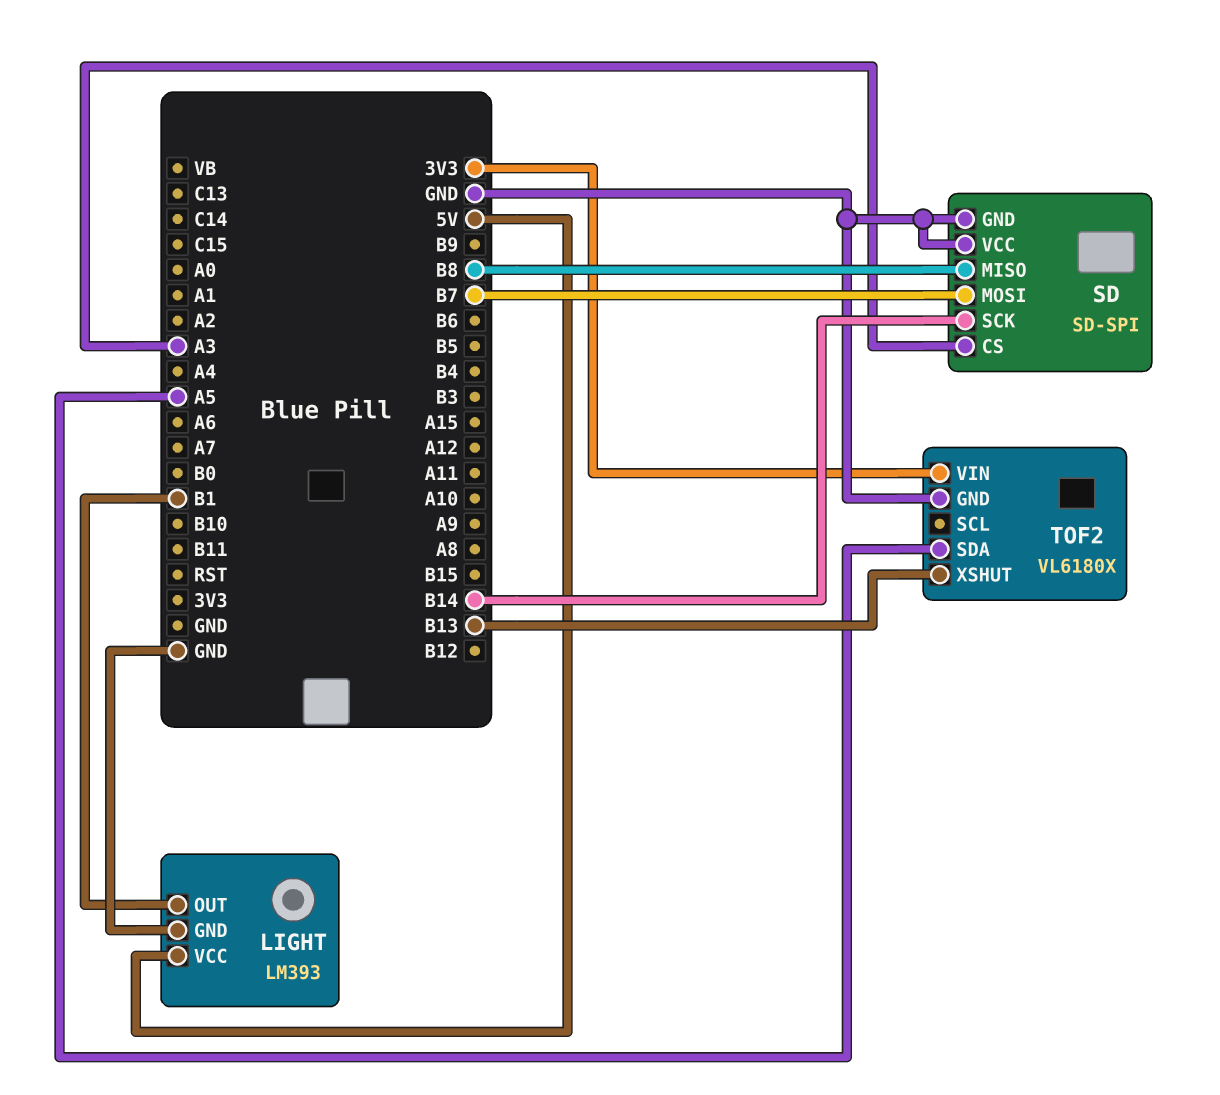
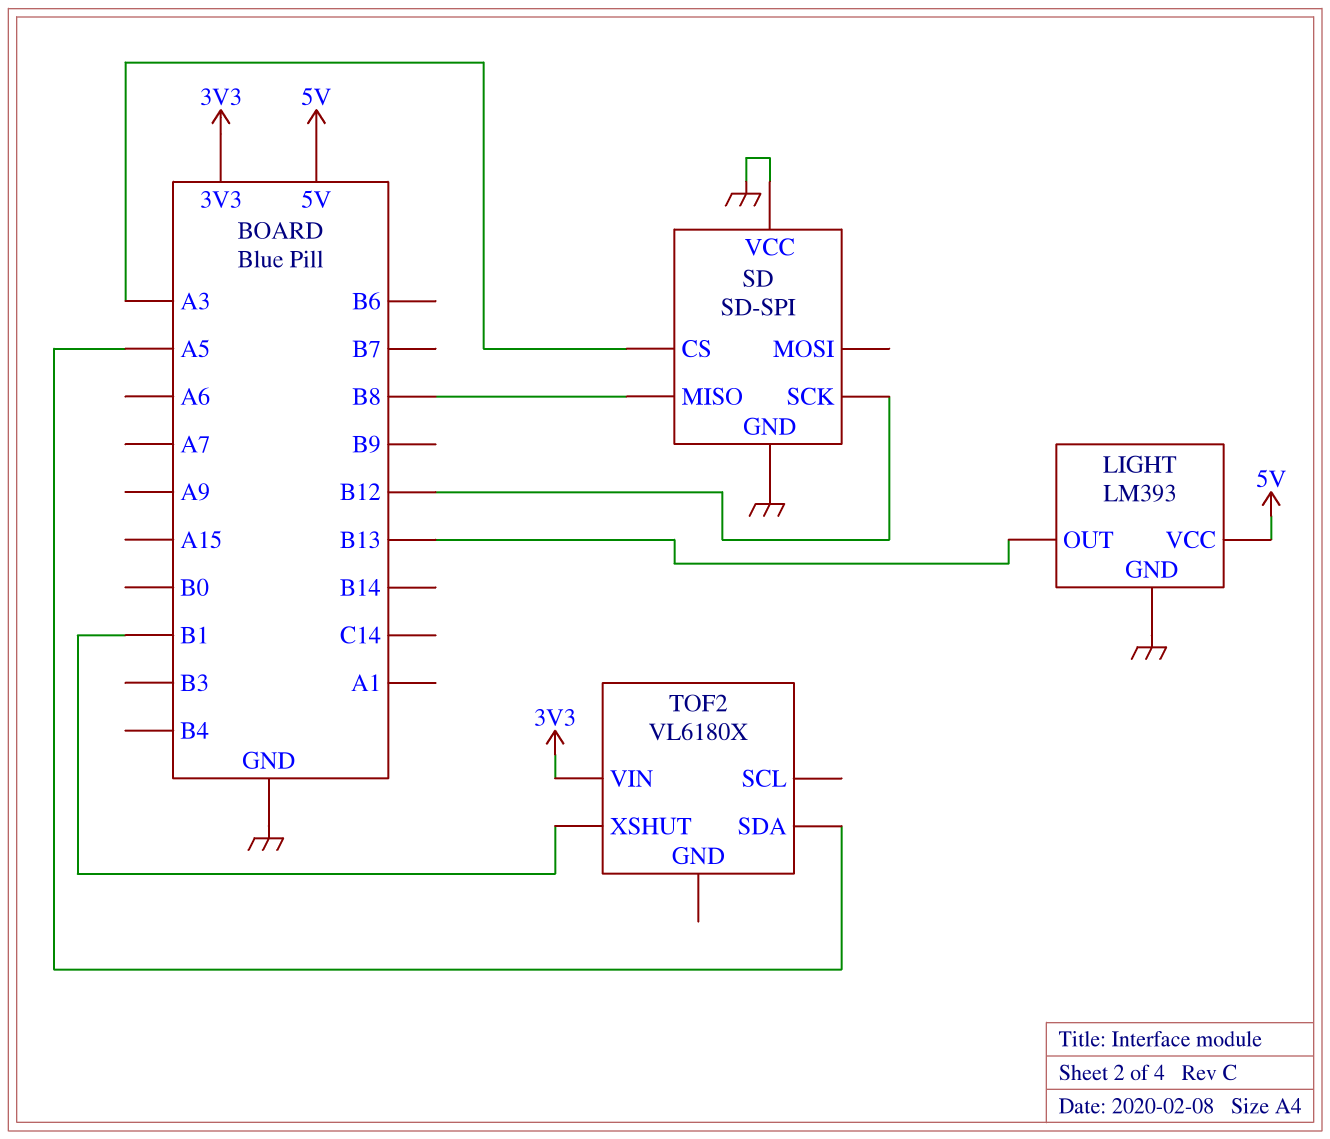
LIGHT pin OUT: B1 -> B13
SD pin MOSI: B7 -> none
SD pin SCK: B14 -> B12
TOF2 pin GND: GND -> none
TOF2 pin XSHUT: B13 -> B1

